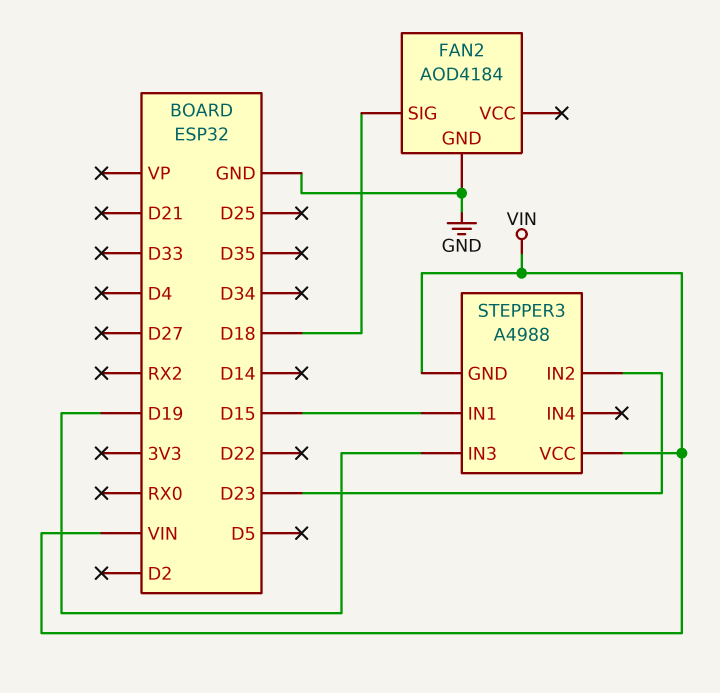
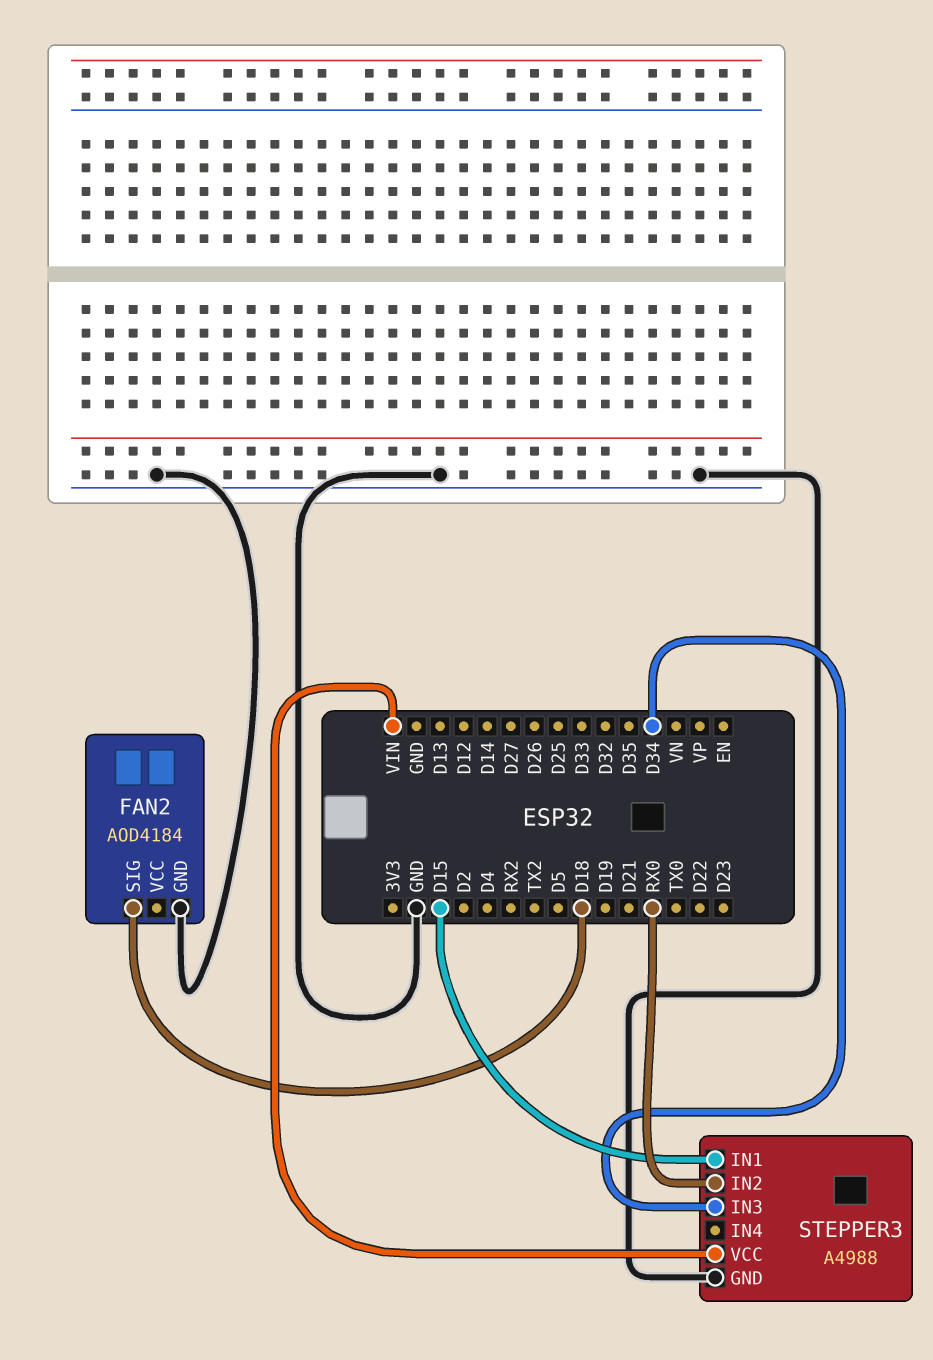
STEPPER3 pin GND: VIN -> GND
STEPPER3 pin IN2: D23 -> RX0
STEPPER3 pin IN3: D19 -> D34

